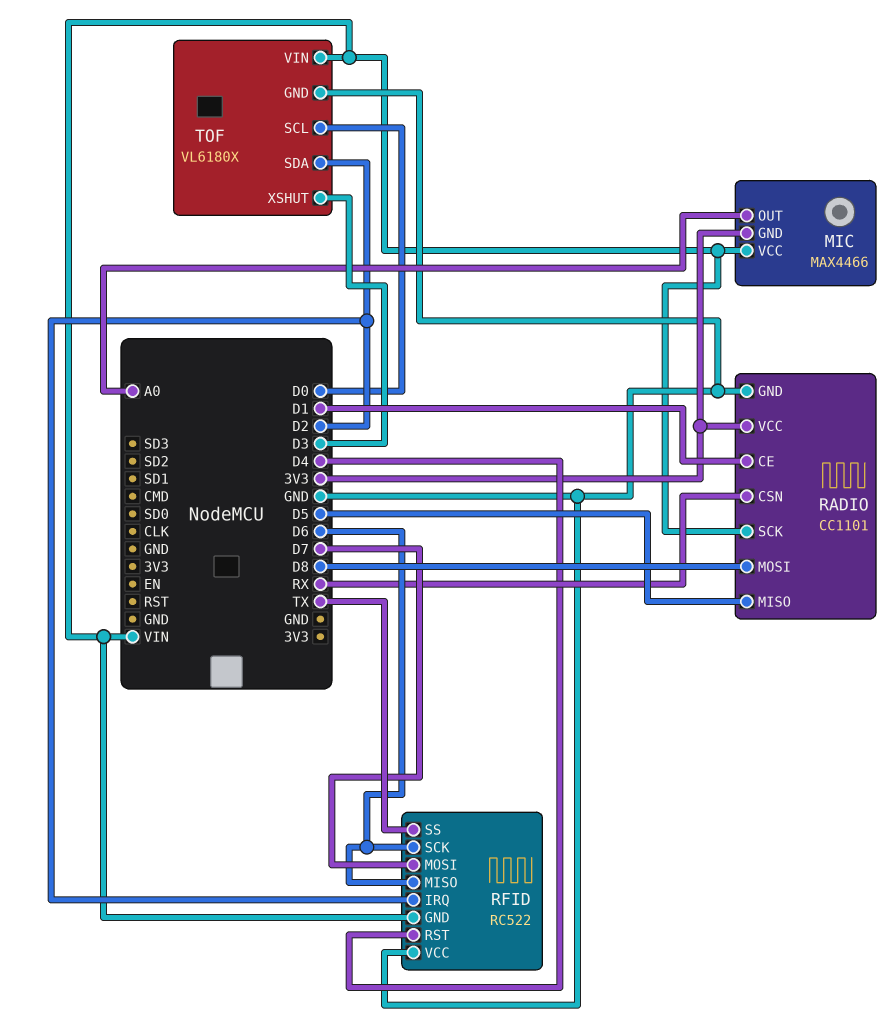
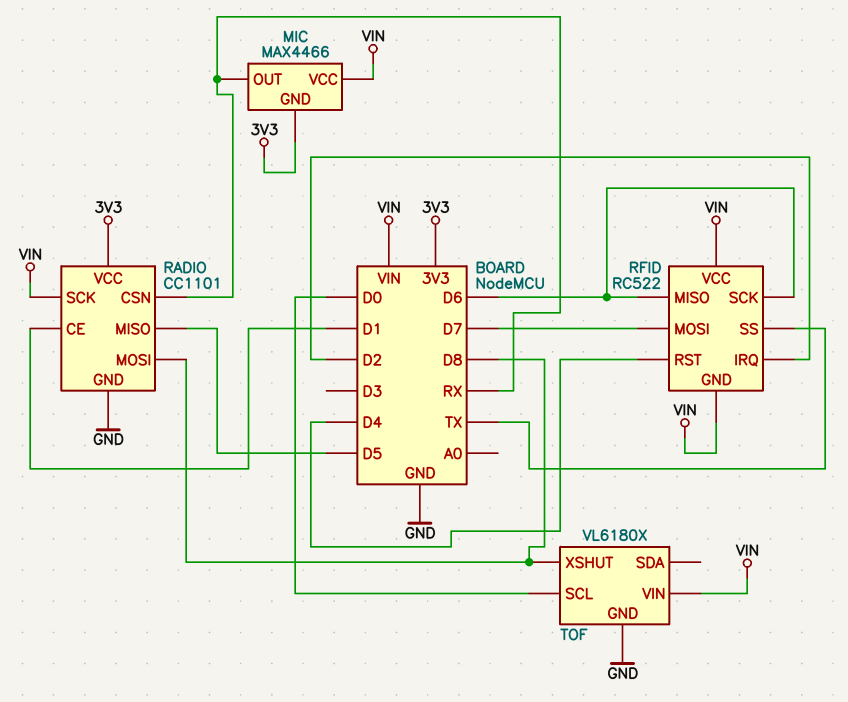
MIC pin OUT: A0 -> RX
RFID pin VCC: GND -> VIN
TOF pin SDA: D2 -> none
TOF pin XSHUT: D3 -> D8

